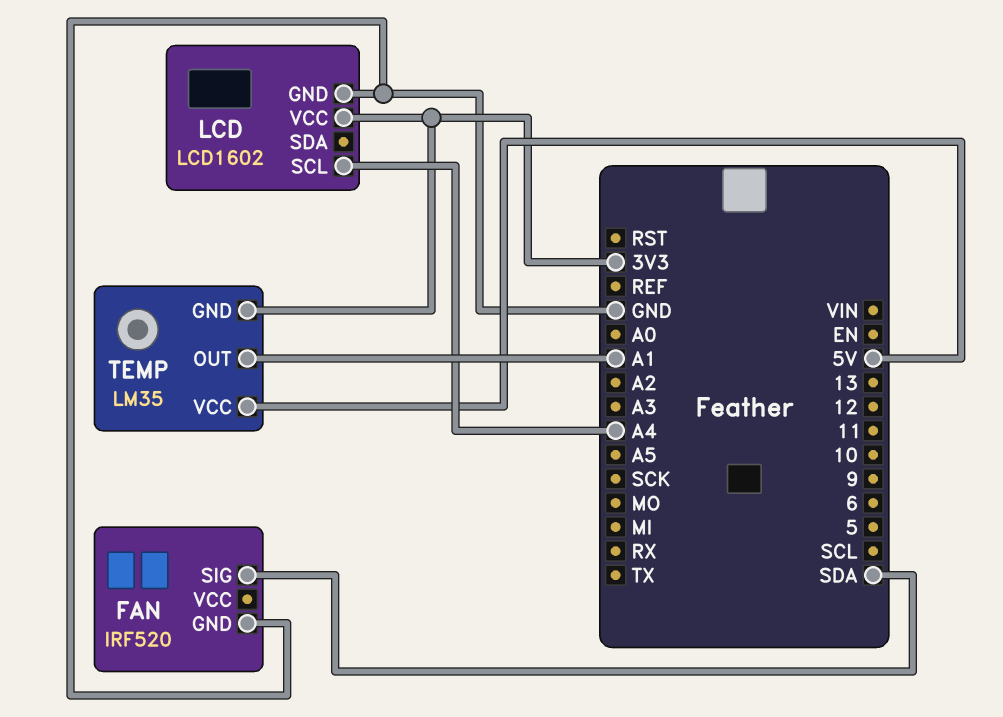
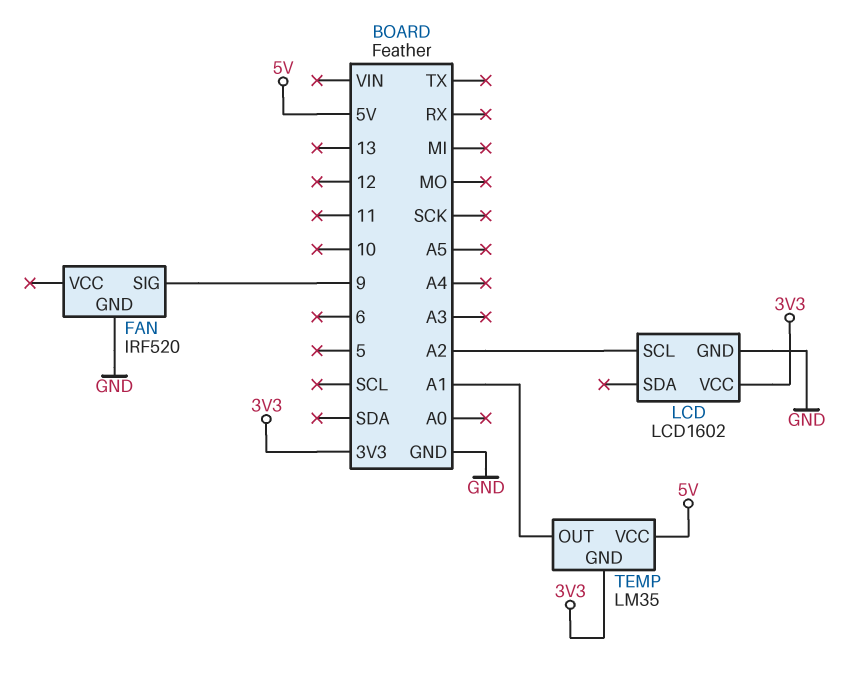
FAN pin SIG: SDA -> 9
LCD pin SCL: A4 -> A2

